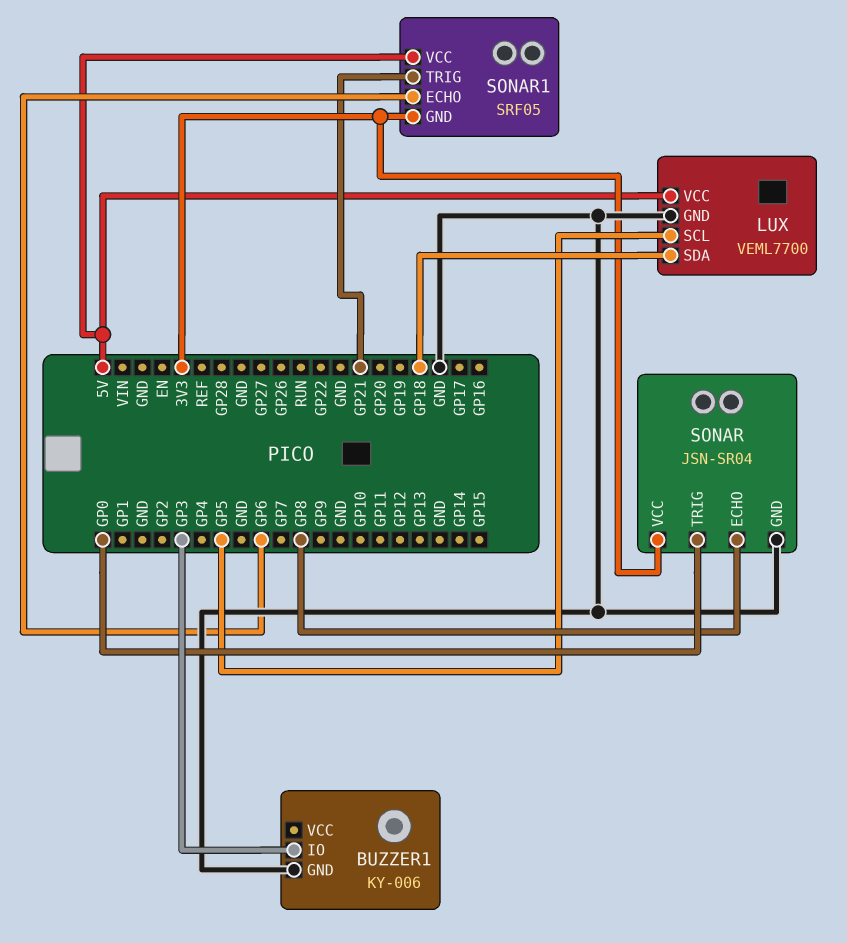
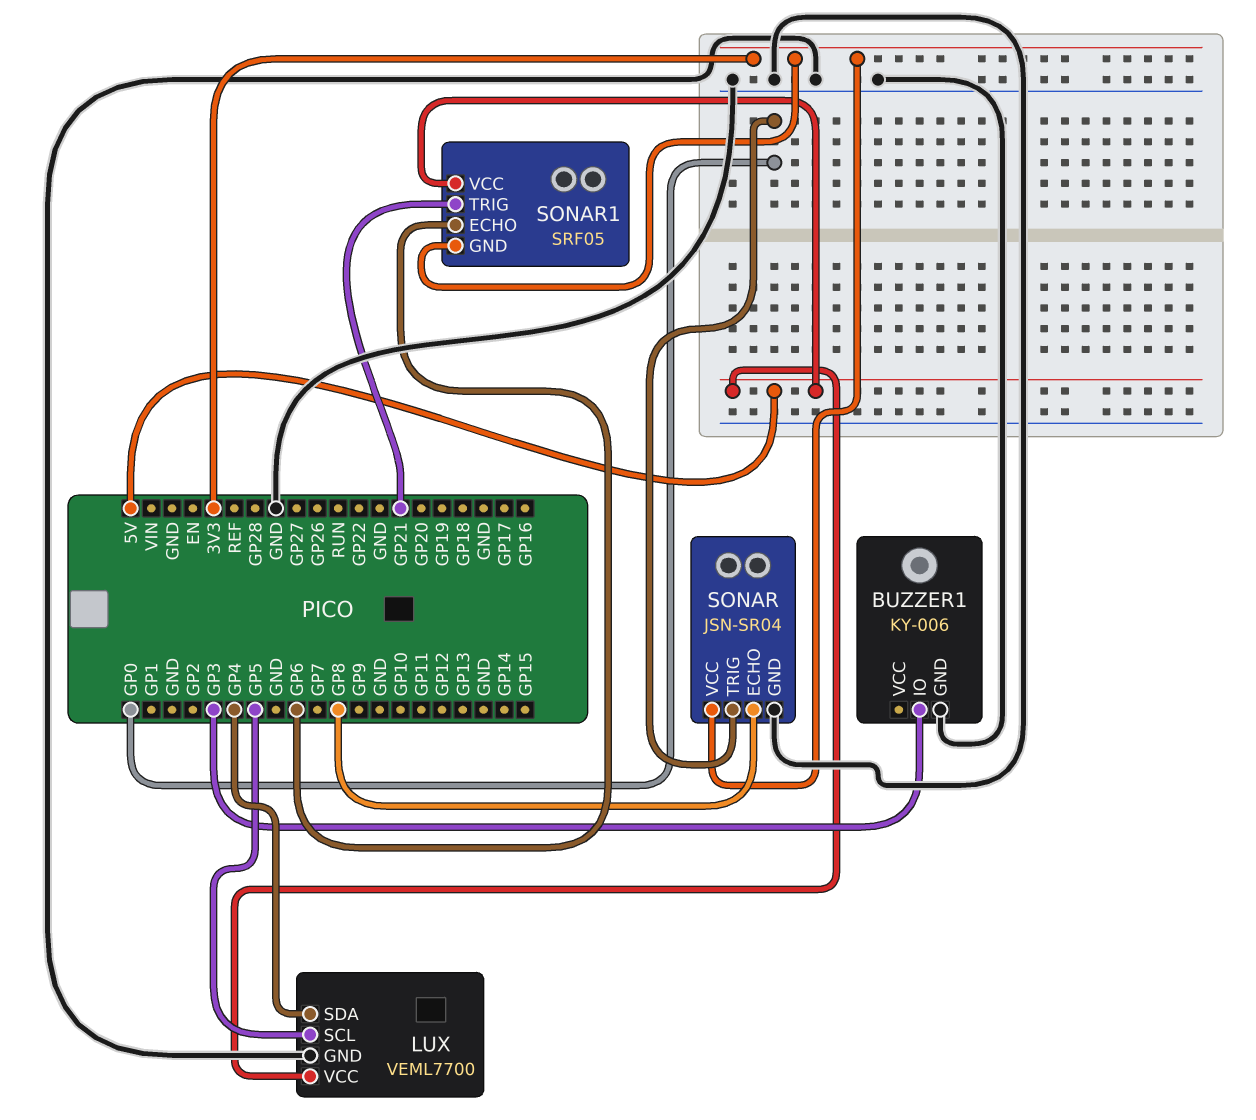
LUX pin SDA: GP18 -> GP4

